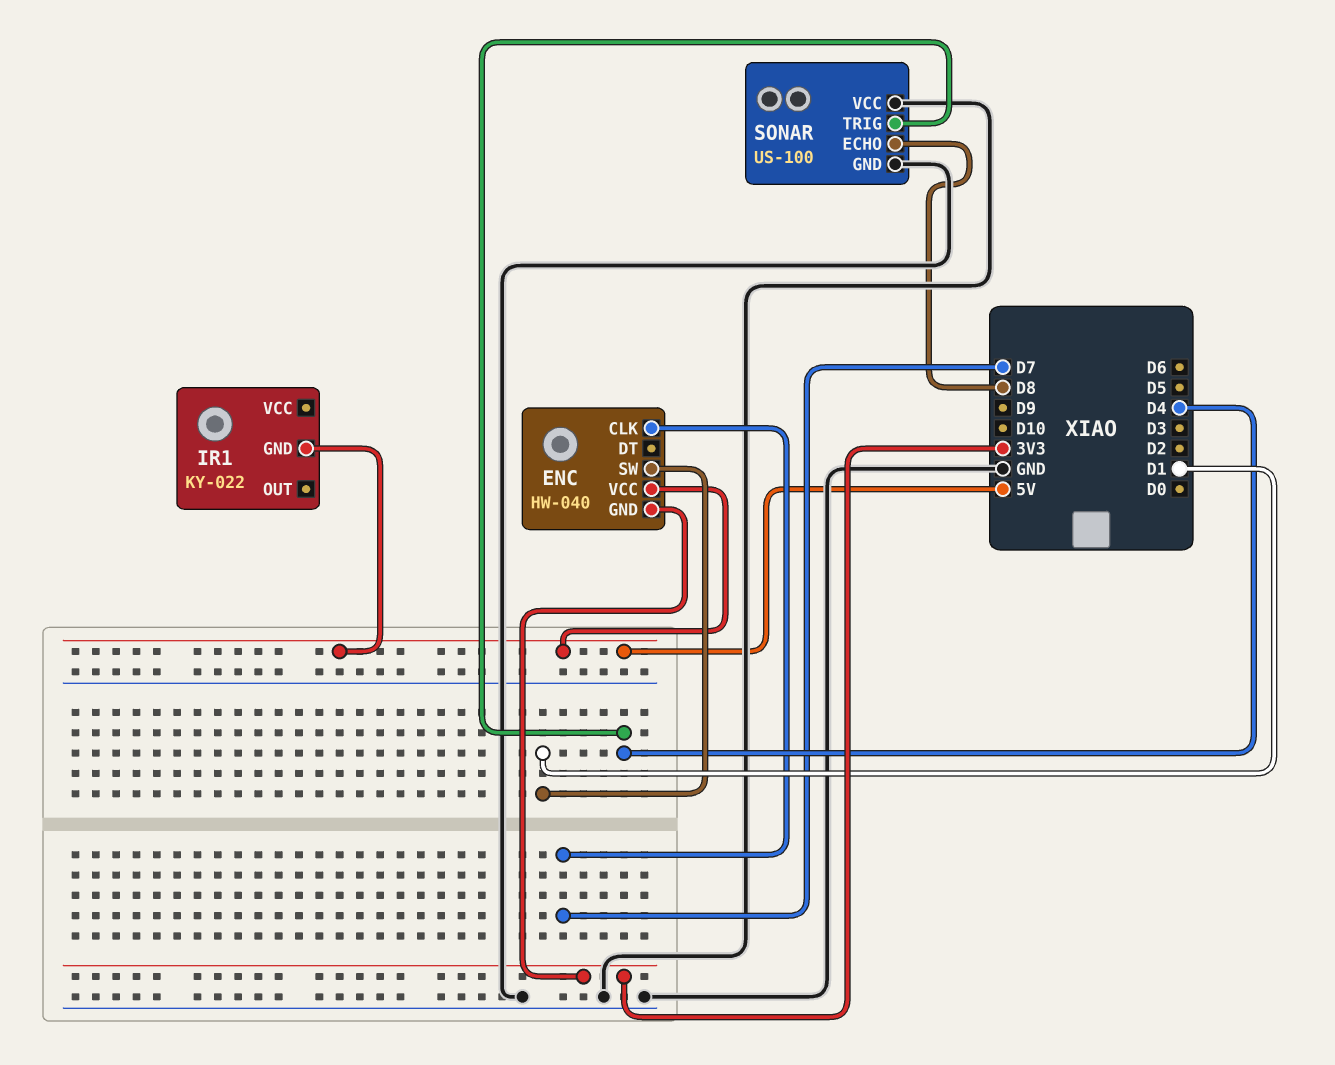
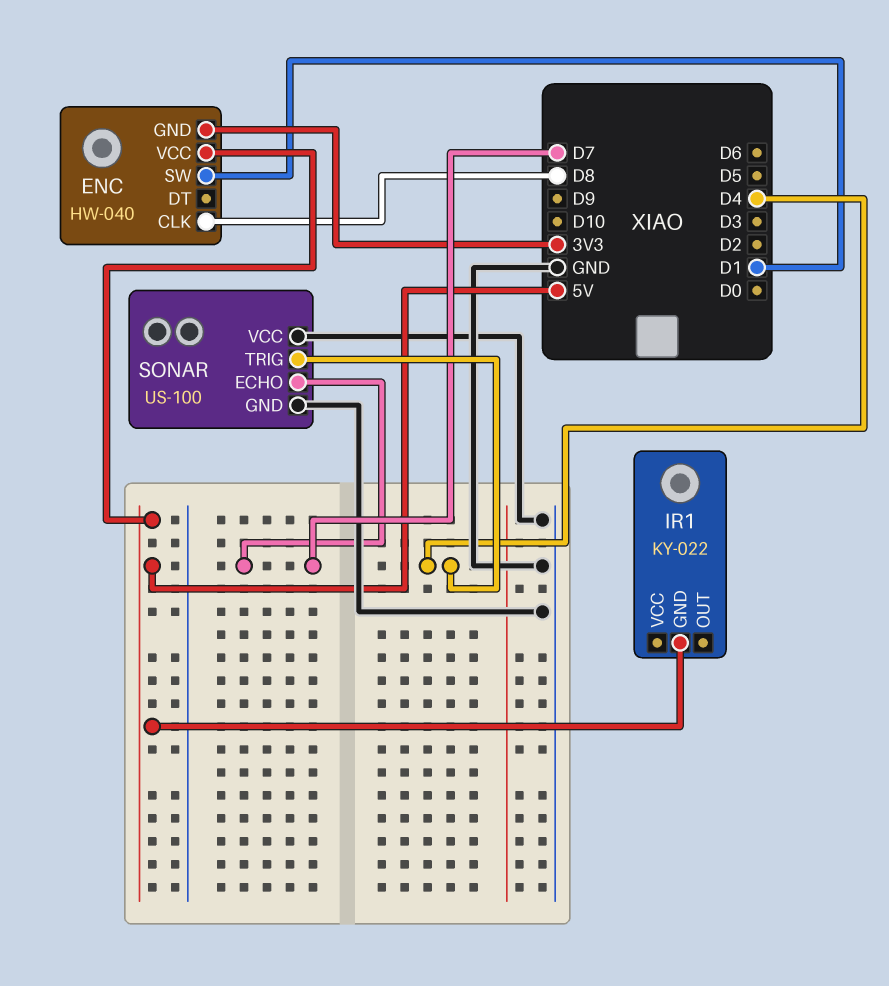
ENC pin CLK: D7 -> D8
SONAR pin ECHO: D8 -> D7

